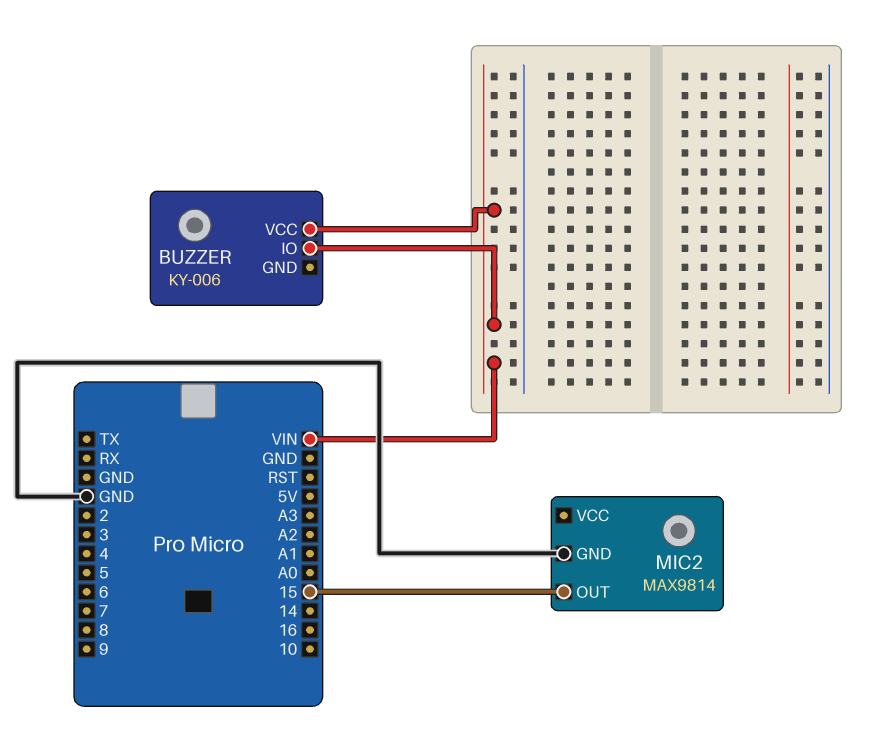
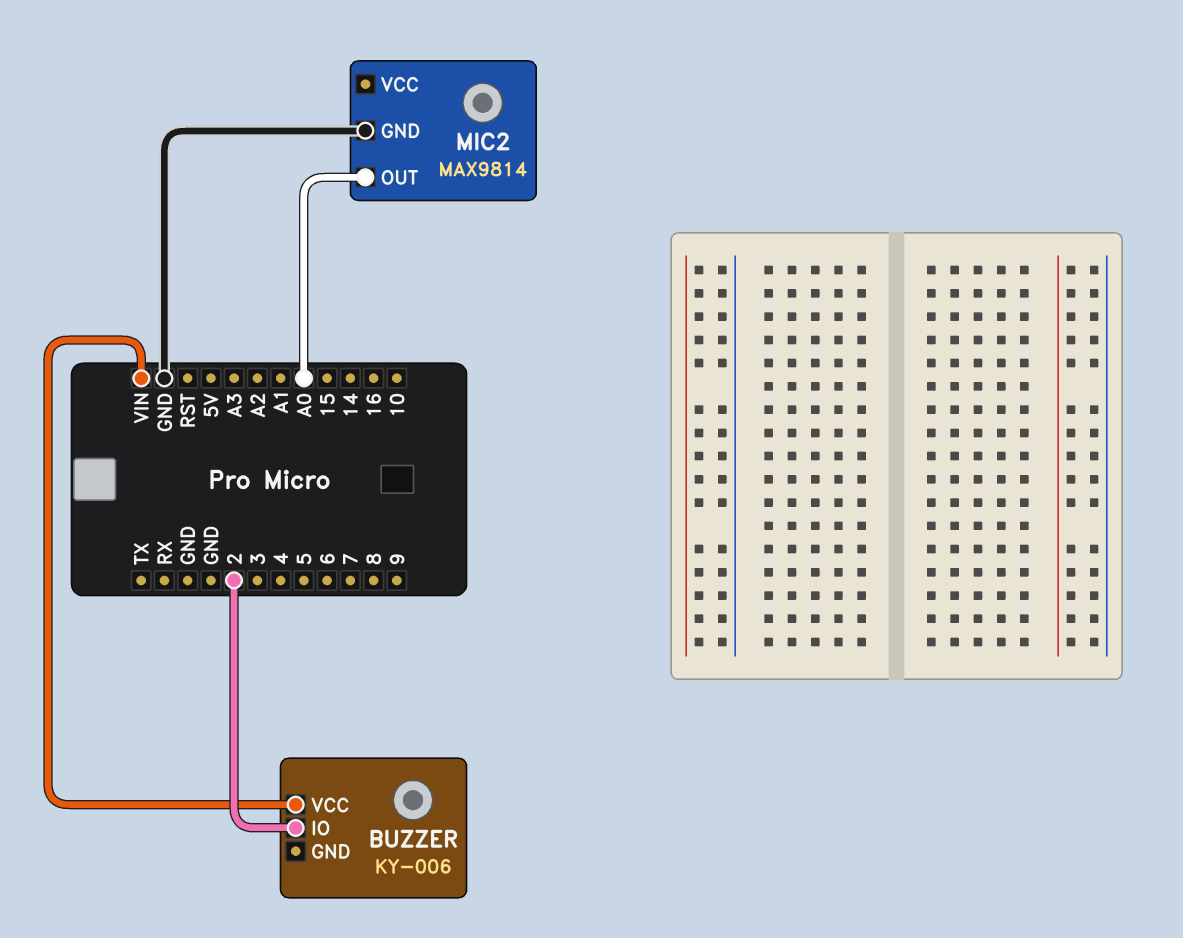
BUZZER pin IO: VIN -> 2
MIC2 pin OUT: 15 -> A0

